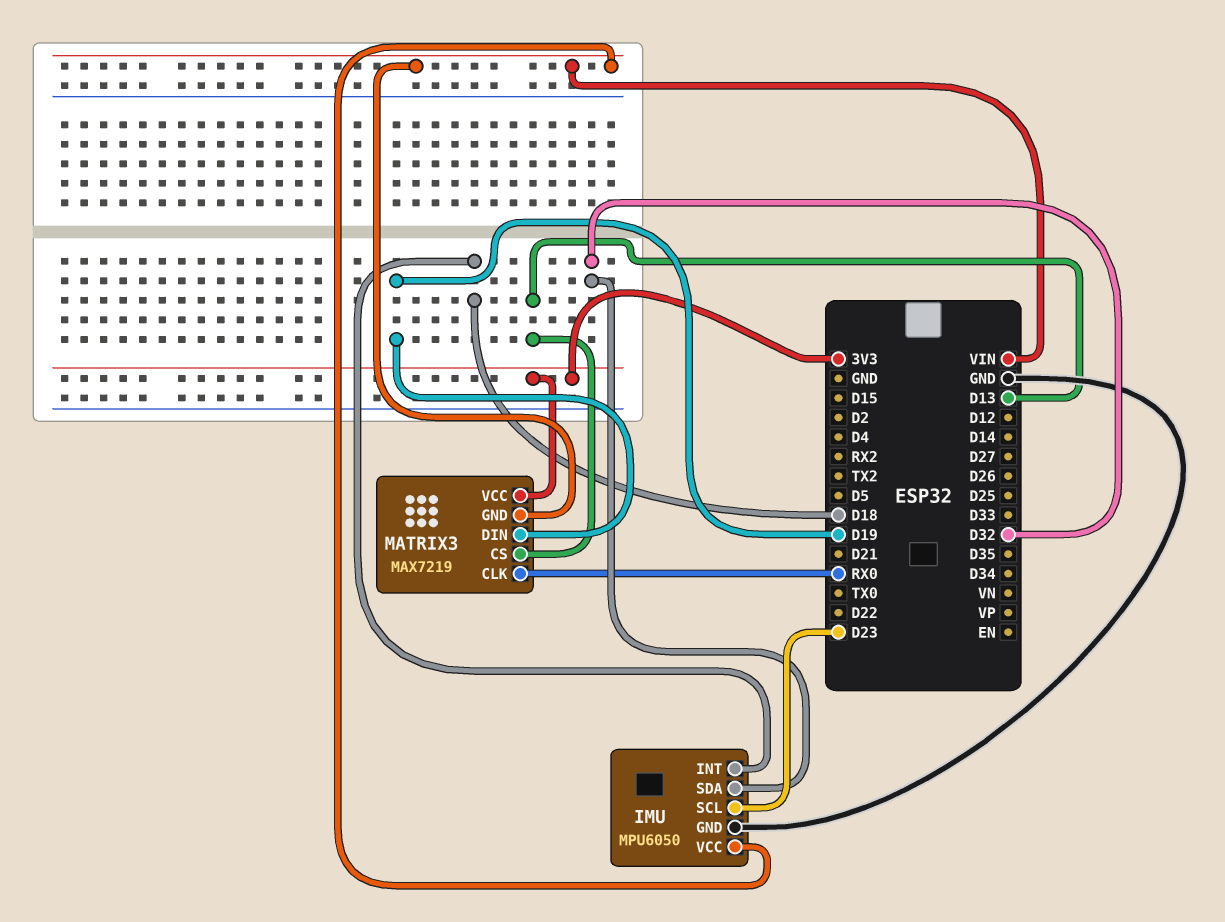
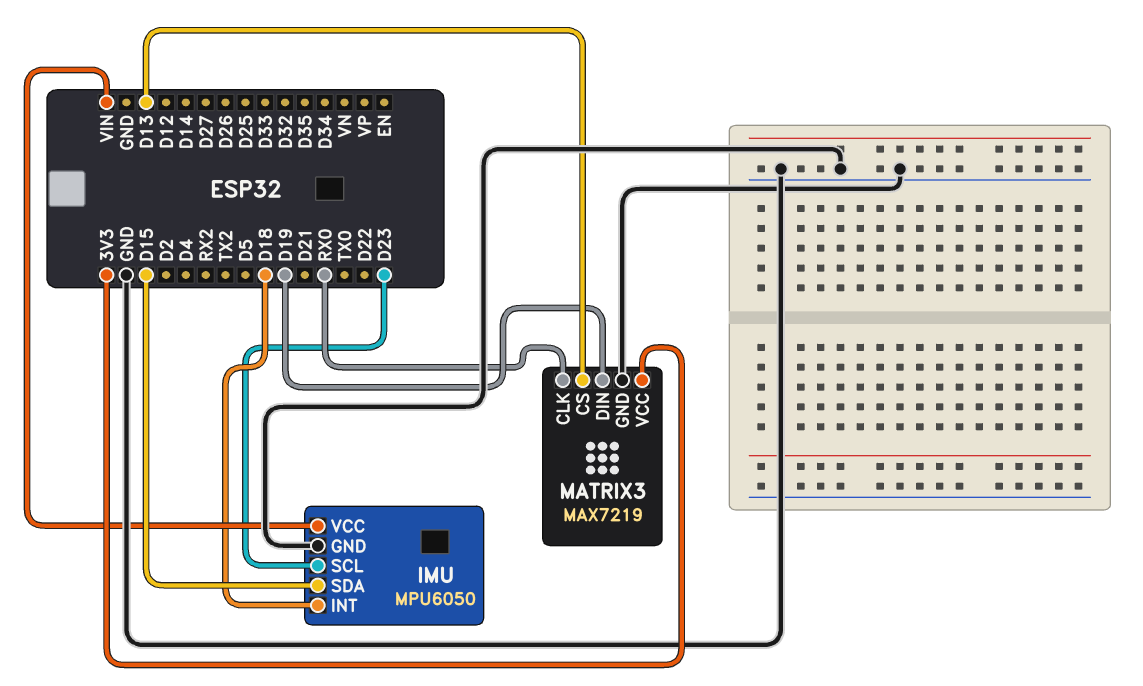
IMU pin SDA: D32 -> D15
MATRIX3 pin GND: VIN -> GND

